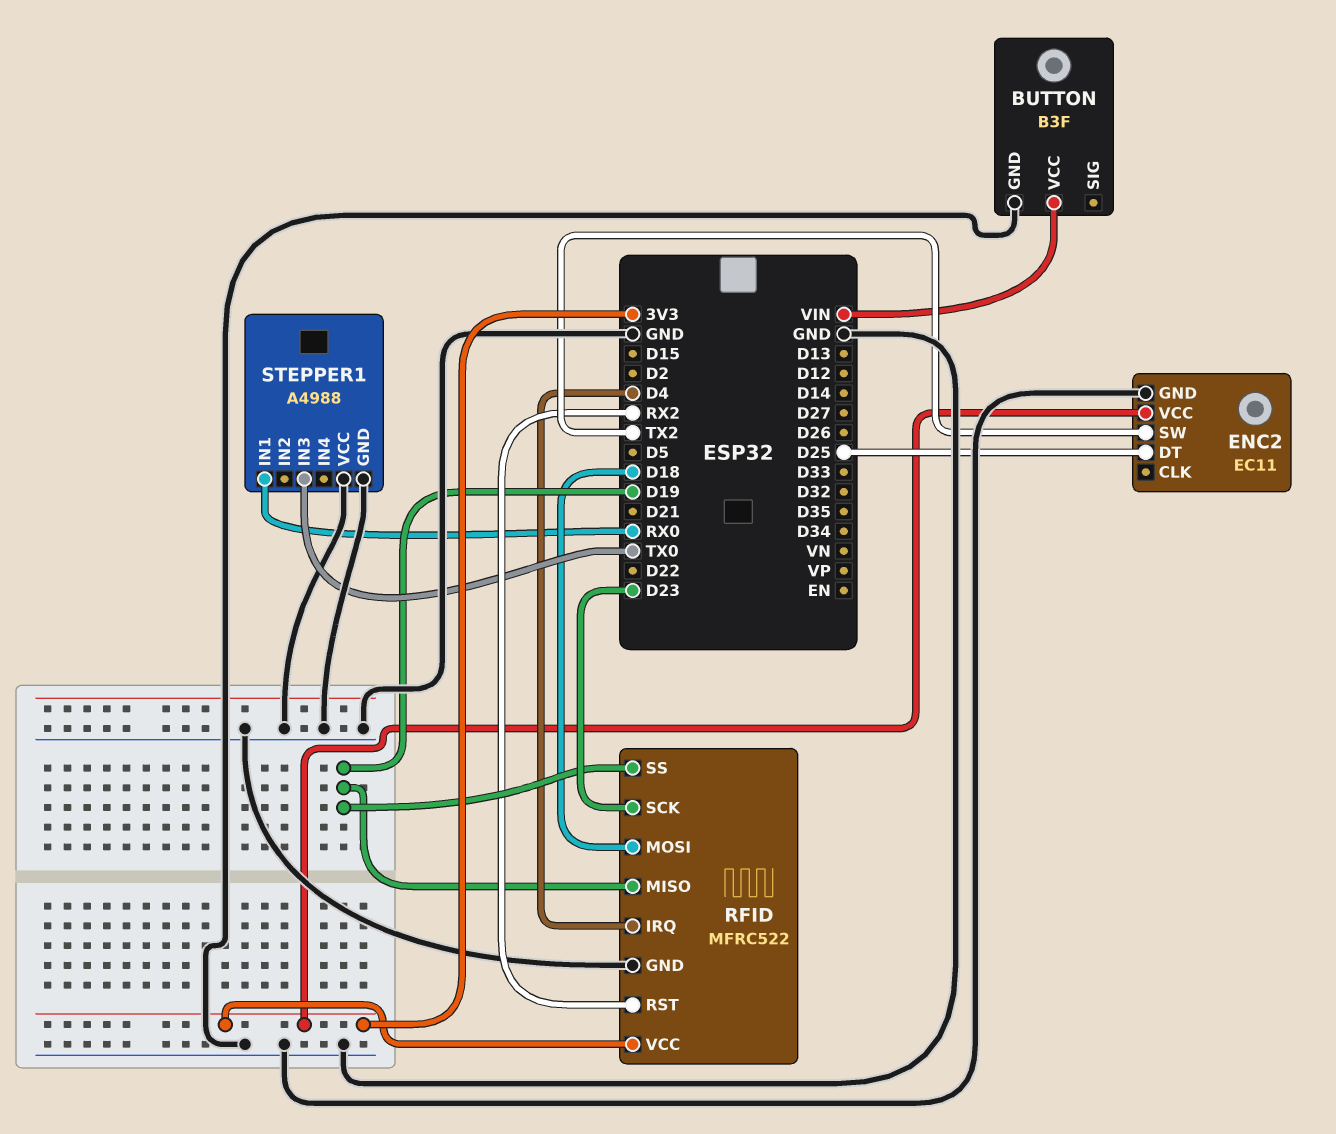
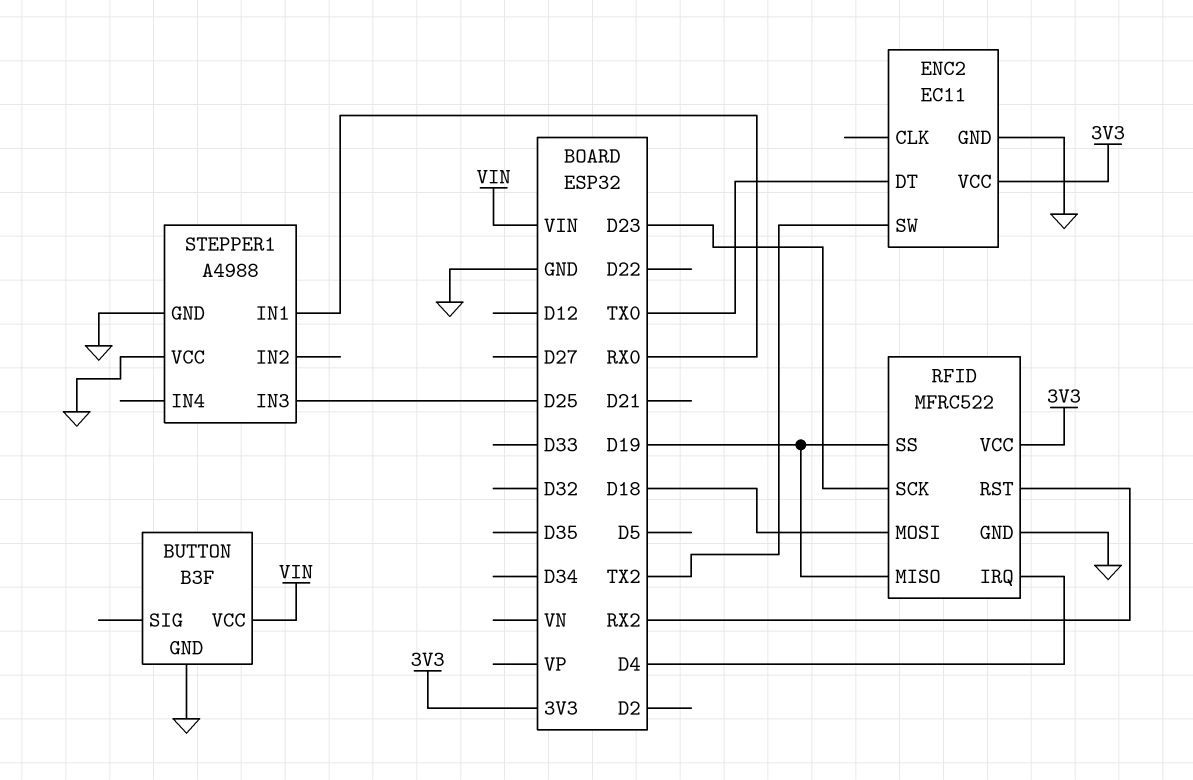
ENC2 pin DT: D25 -> TX0
STEPPER1 pin IN3: TX0 -> D25

